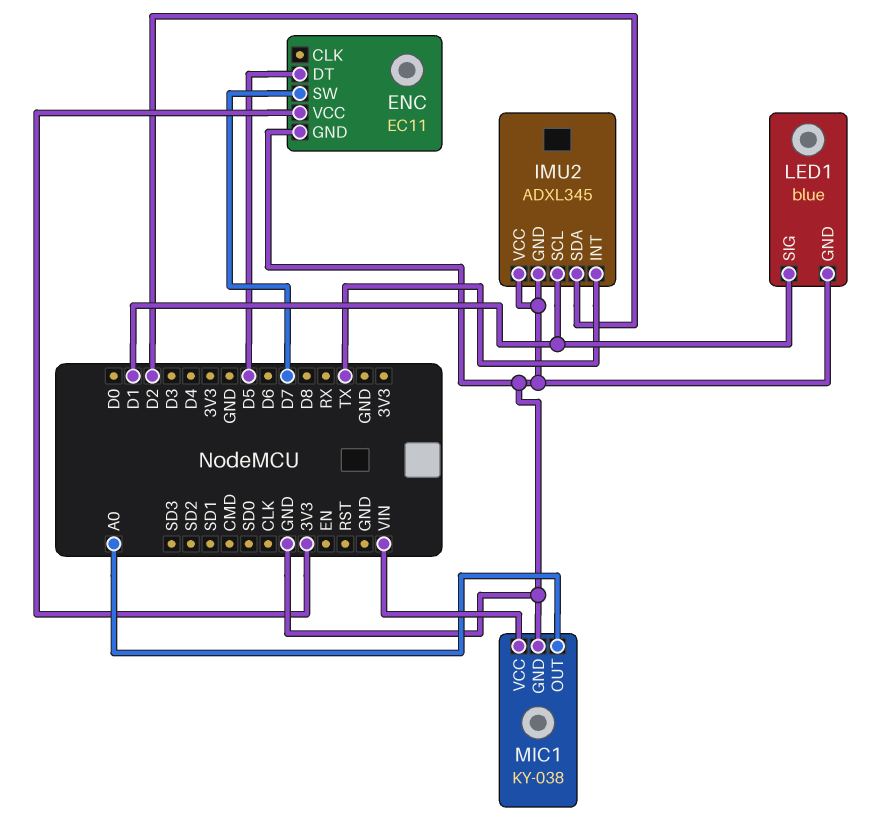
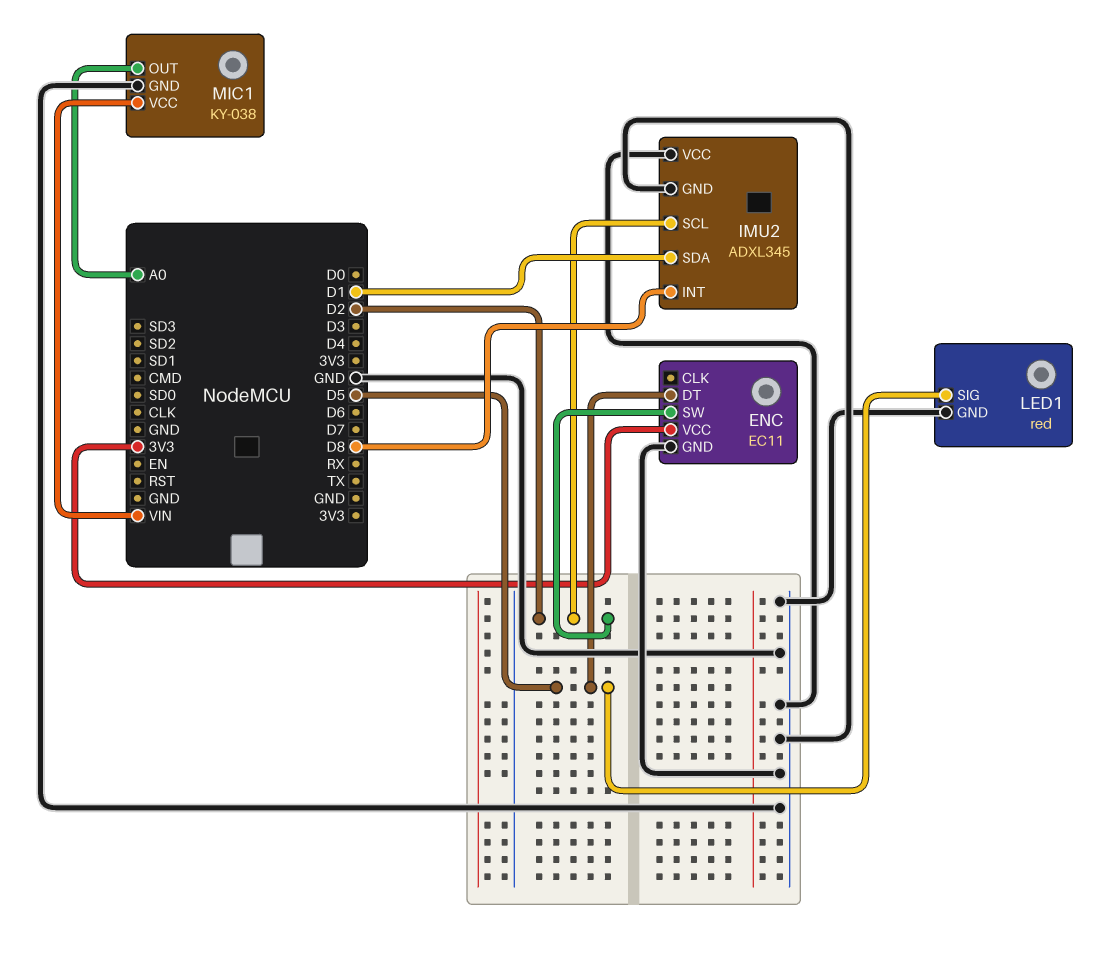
ENC pin SW: D7 -> D2
IMU2 pin INT: TX -> D8
IMU2 pin SCL: D1 -> D2
IMU2 pin SDA: D2 -> D1
LED1: blue -> red
LED1 pin SIG: D1 -> D5

